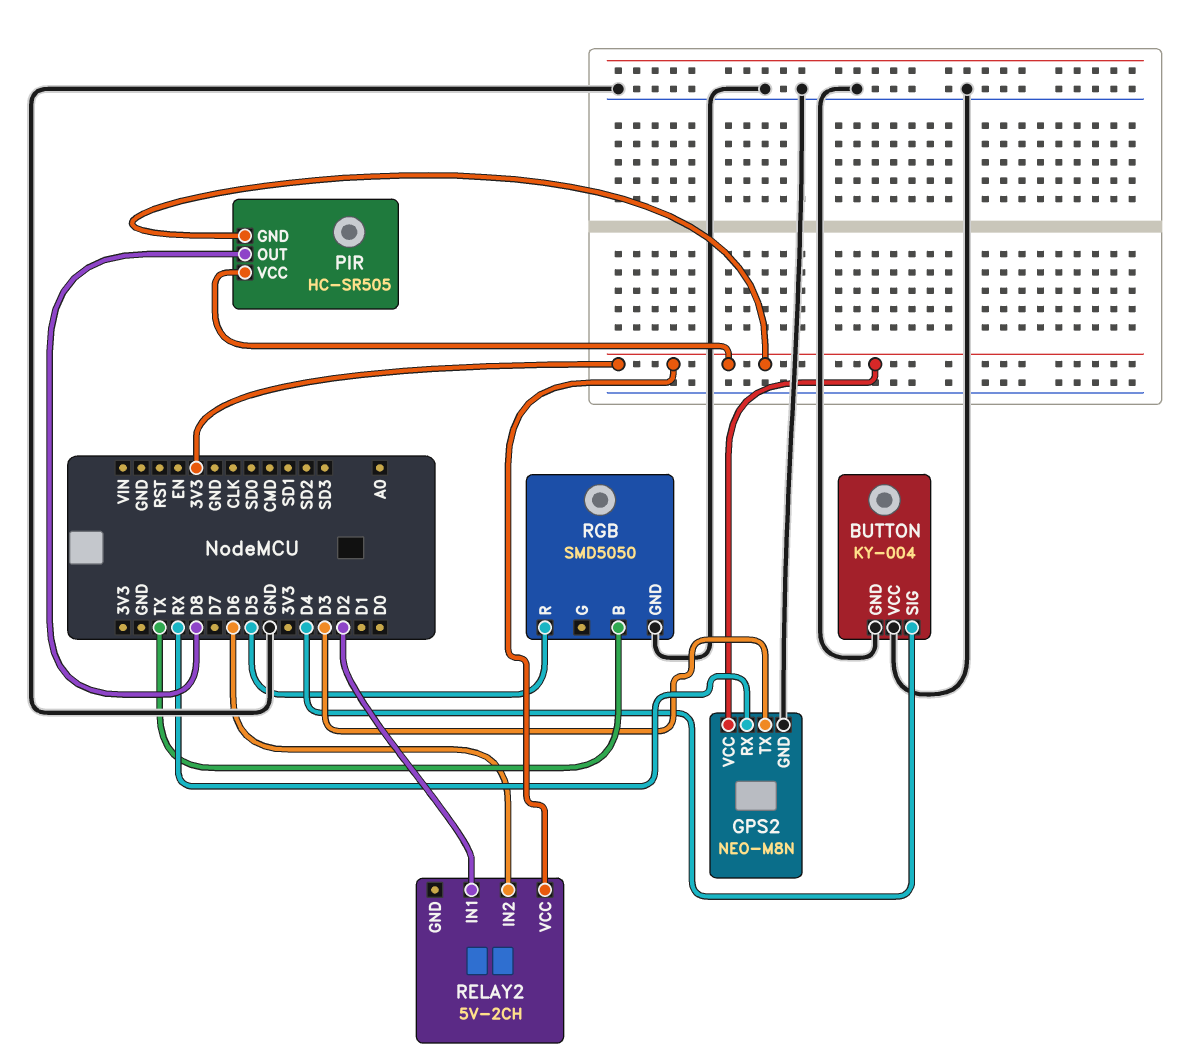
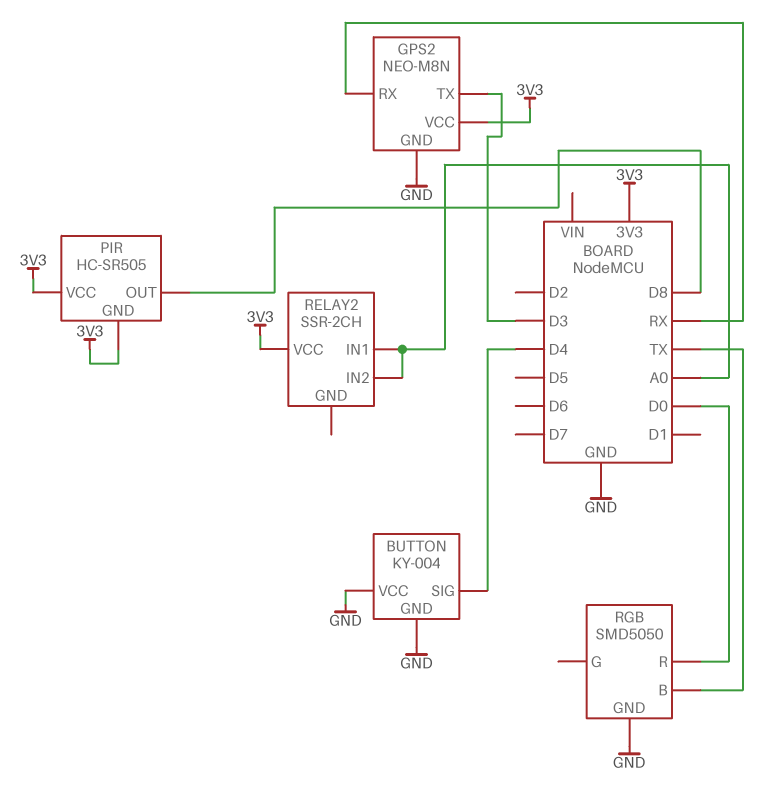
RELAY2: 5V-2CH -> SSR-2CH
RELAY2 pin IN1: D2 -> A0
RELAY2 pin IN2: D6 -> A0
RGB pin R: D5 -> D0

